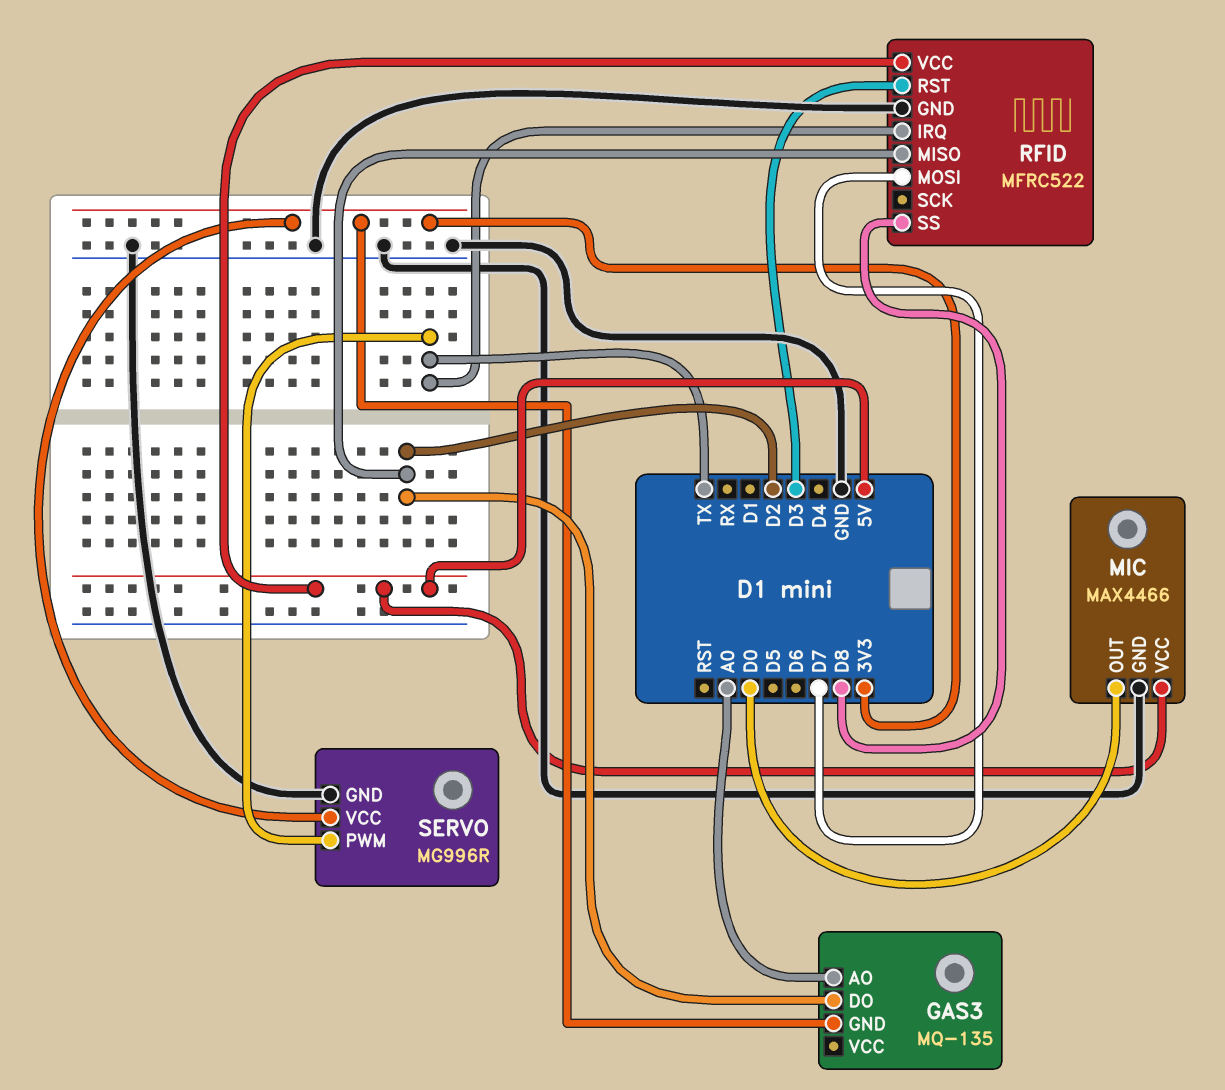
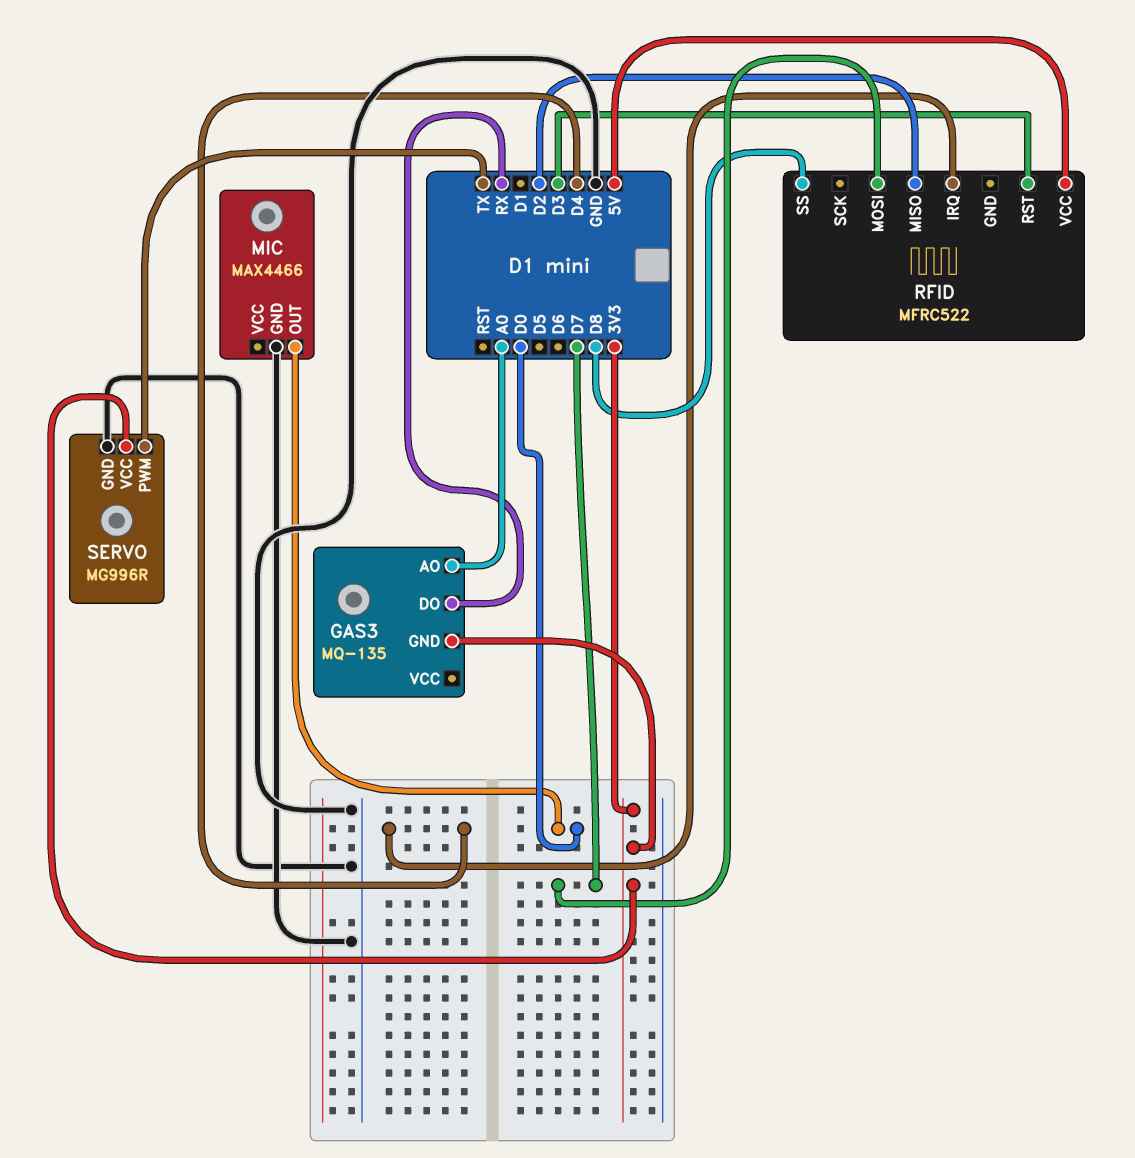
GAS3 pin DO: D2 -> RX
MIC pin VCC: 5V -> none
RFID pin GND: GND -> none
RFID pin IRQ: TX -> D4

